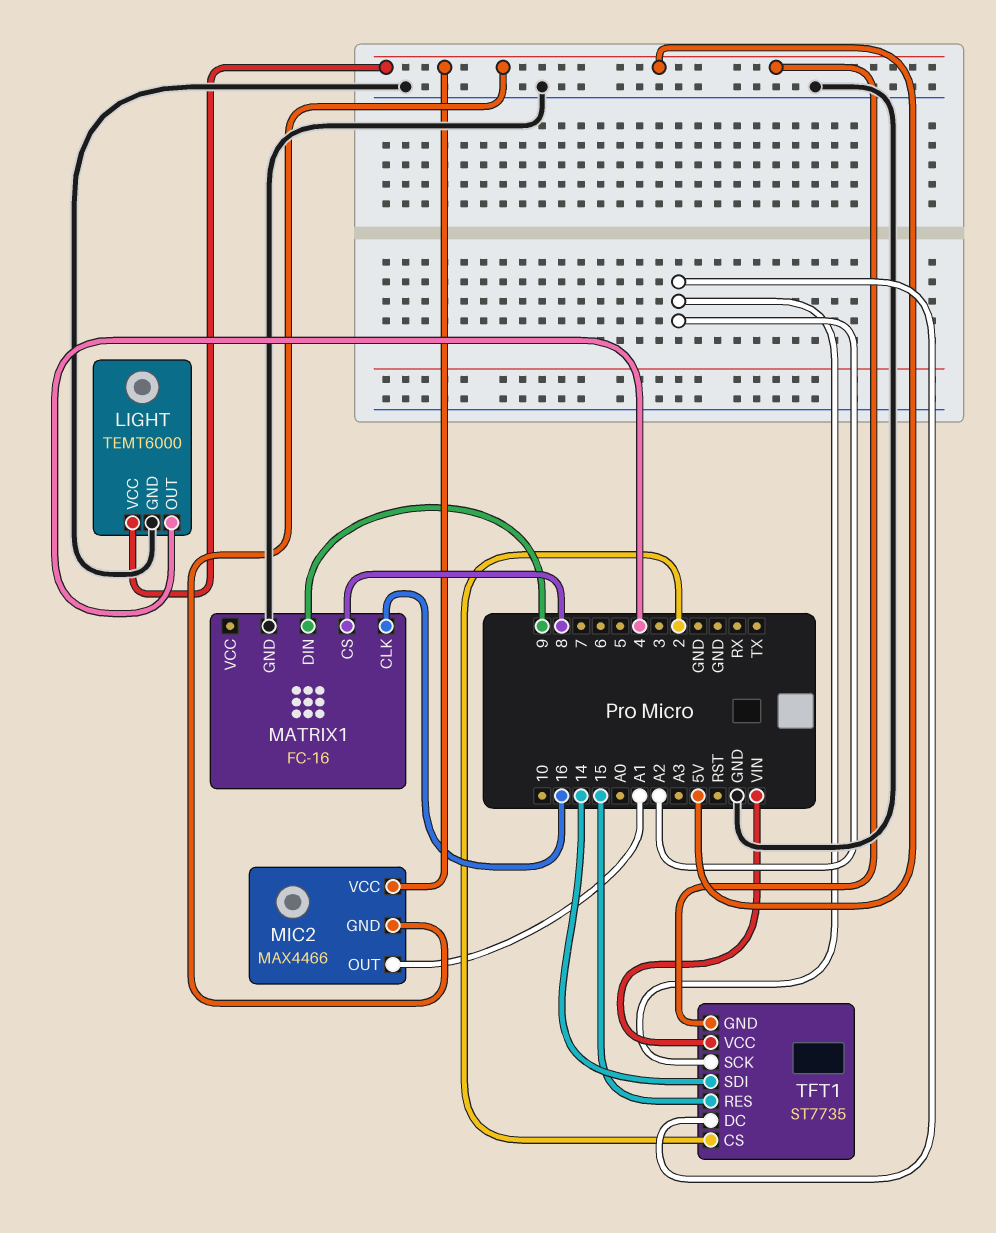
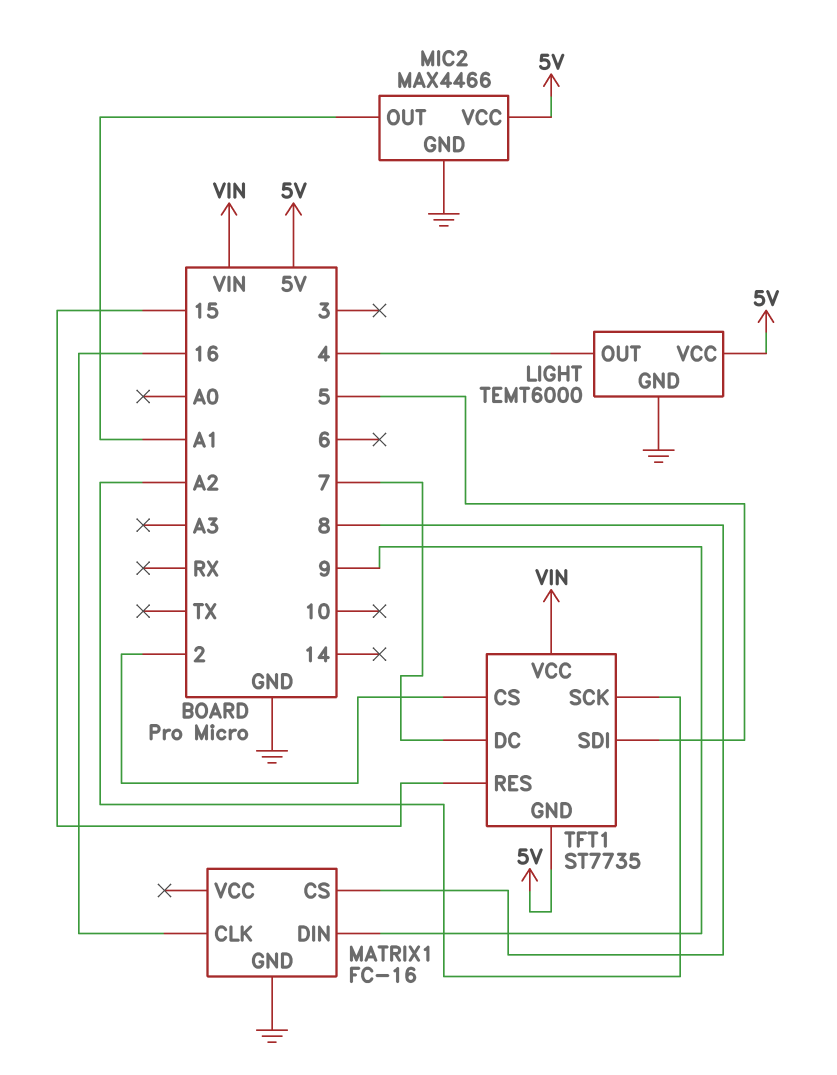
MIC2 pin GND: 5V -> GND
TFT1 pin DC: A2 -> 7
TFT1 pin SDI: 14 -> 5

